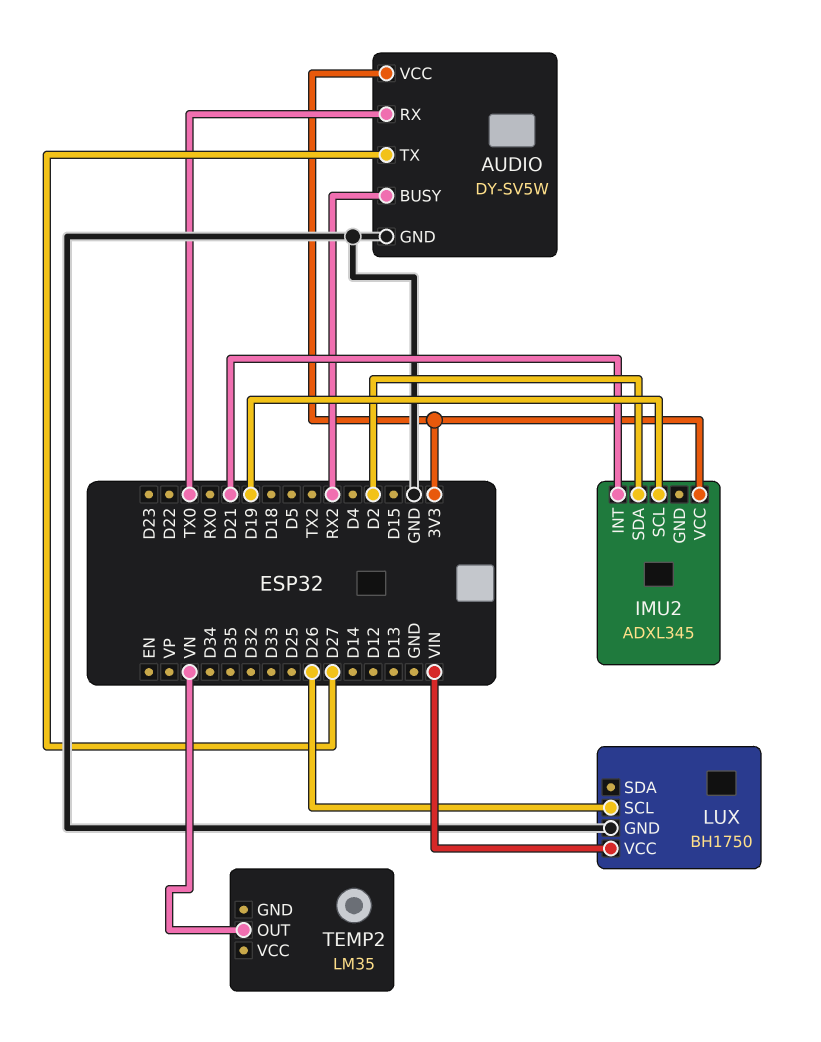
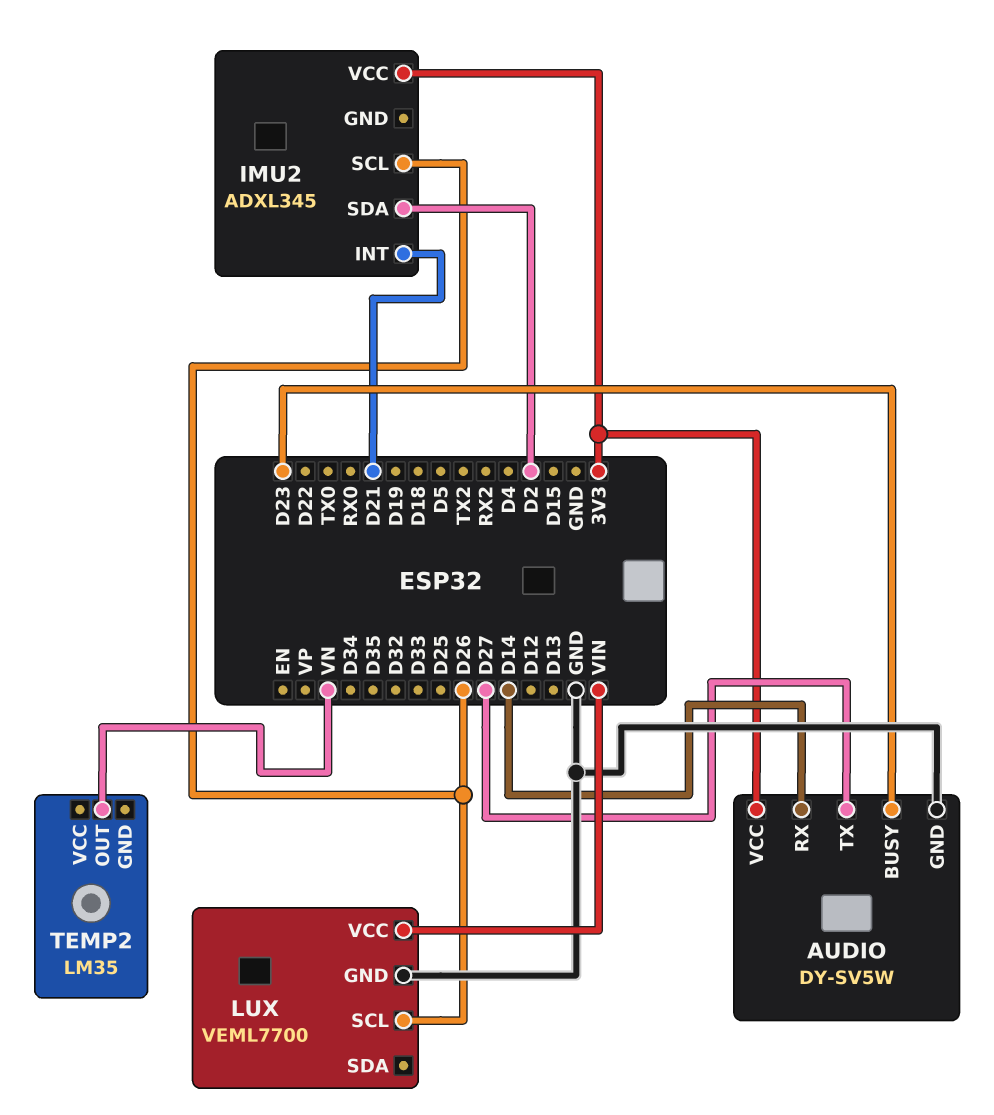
AUDIO pin BUSY: RX2 -> D23
AUDIO pin RX: TX0 -> D14
IMU2 pin SCL: D19 -> D26
LUX: BH1750 -> VEML7700

